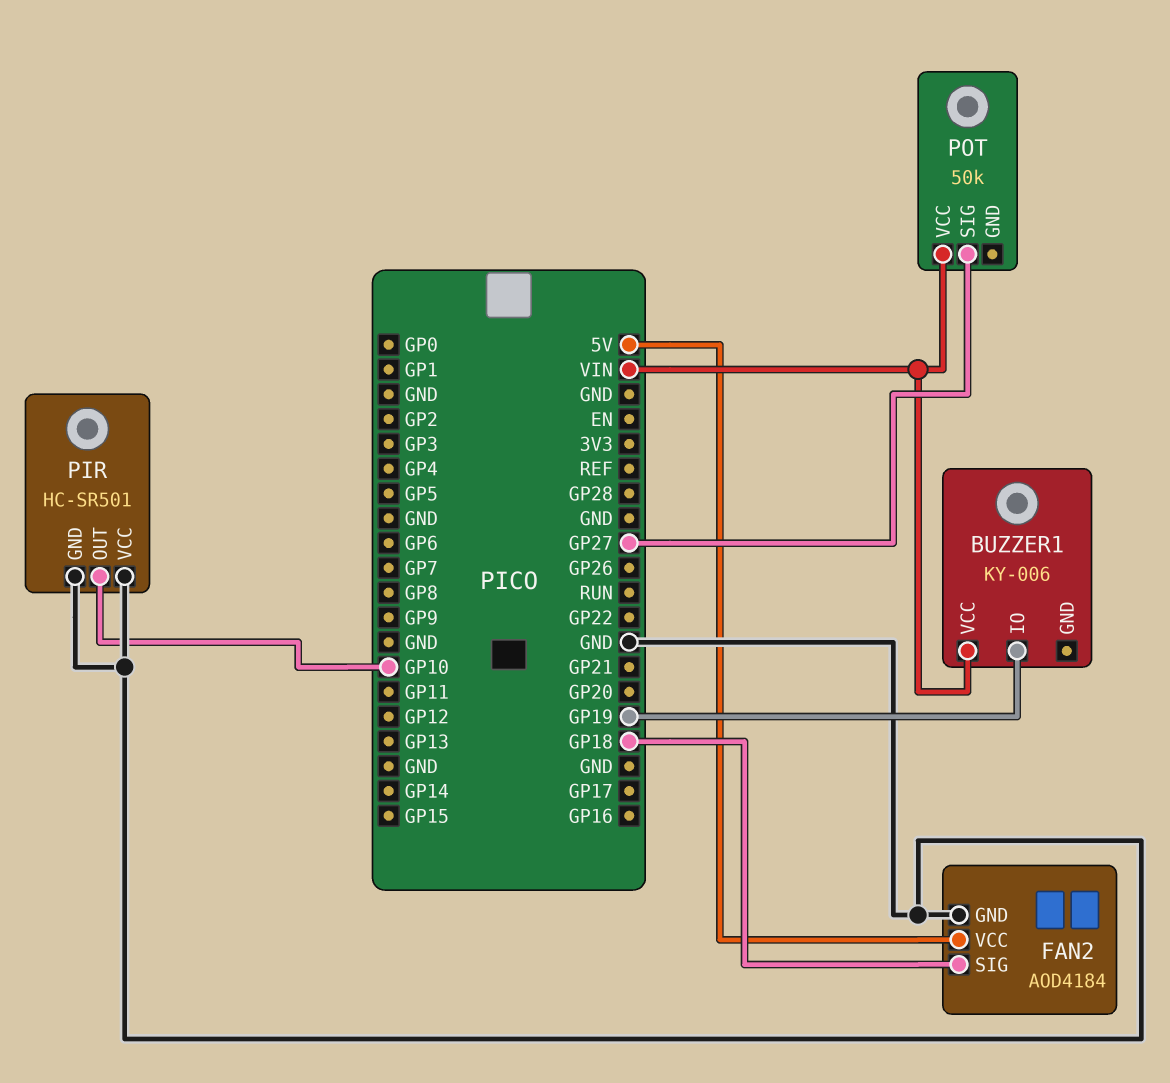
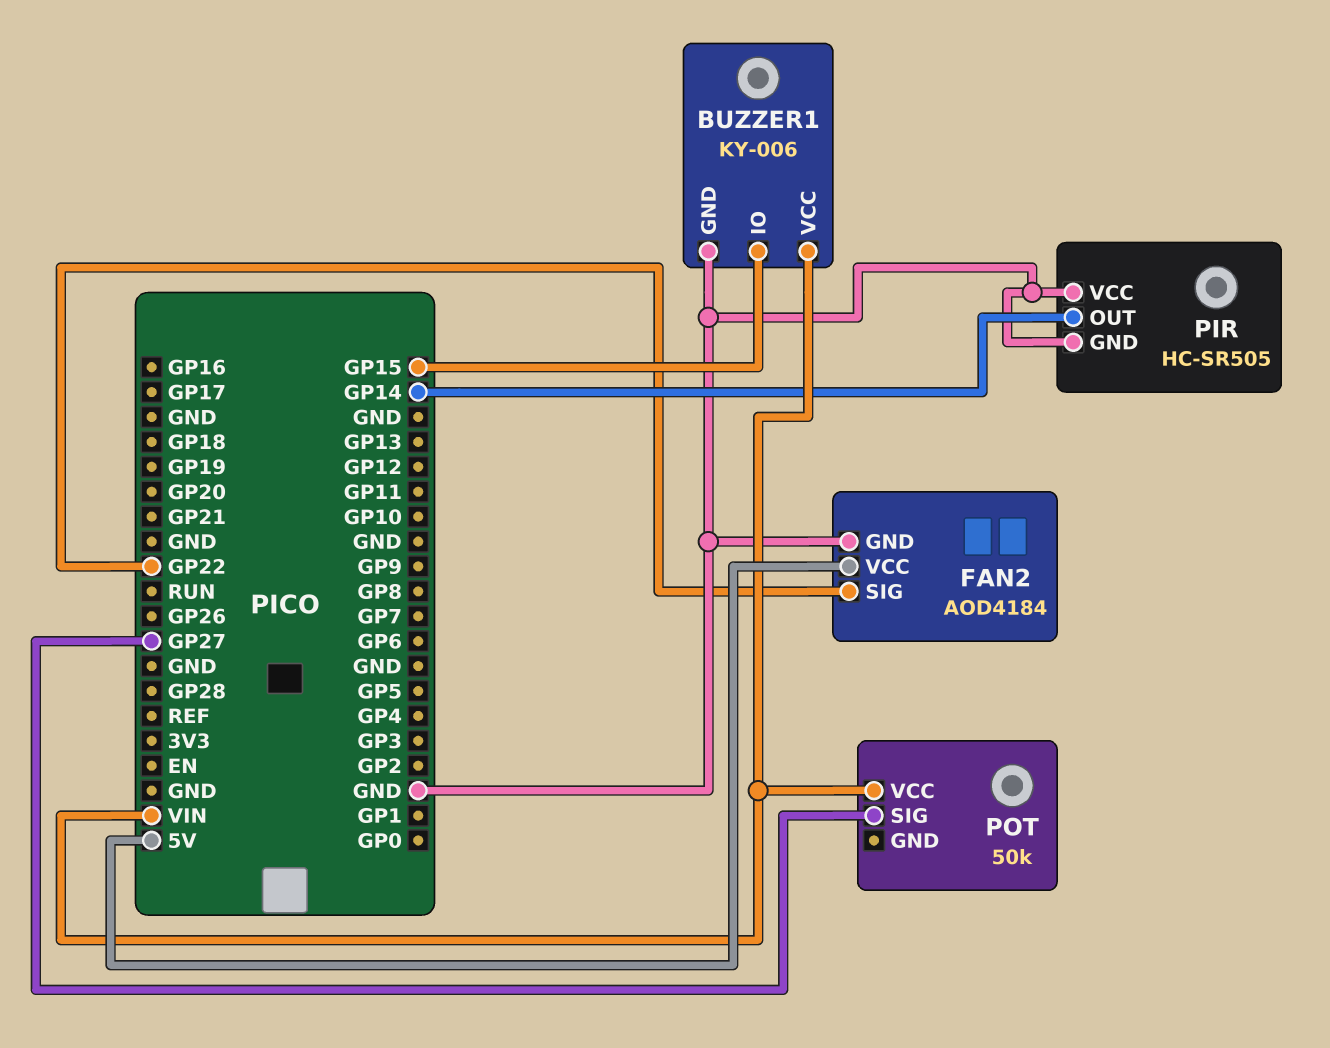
BUZZER1 pin GND: none -> GND
BUZZER1 pin IO: GP19 -> GP15
FAN2 pin SIG: GP18 -> GP22
PIR: HC-SR501 -> HC-SR505
PIR pin OUT: GP10 -> GP14

